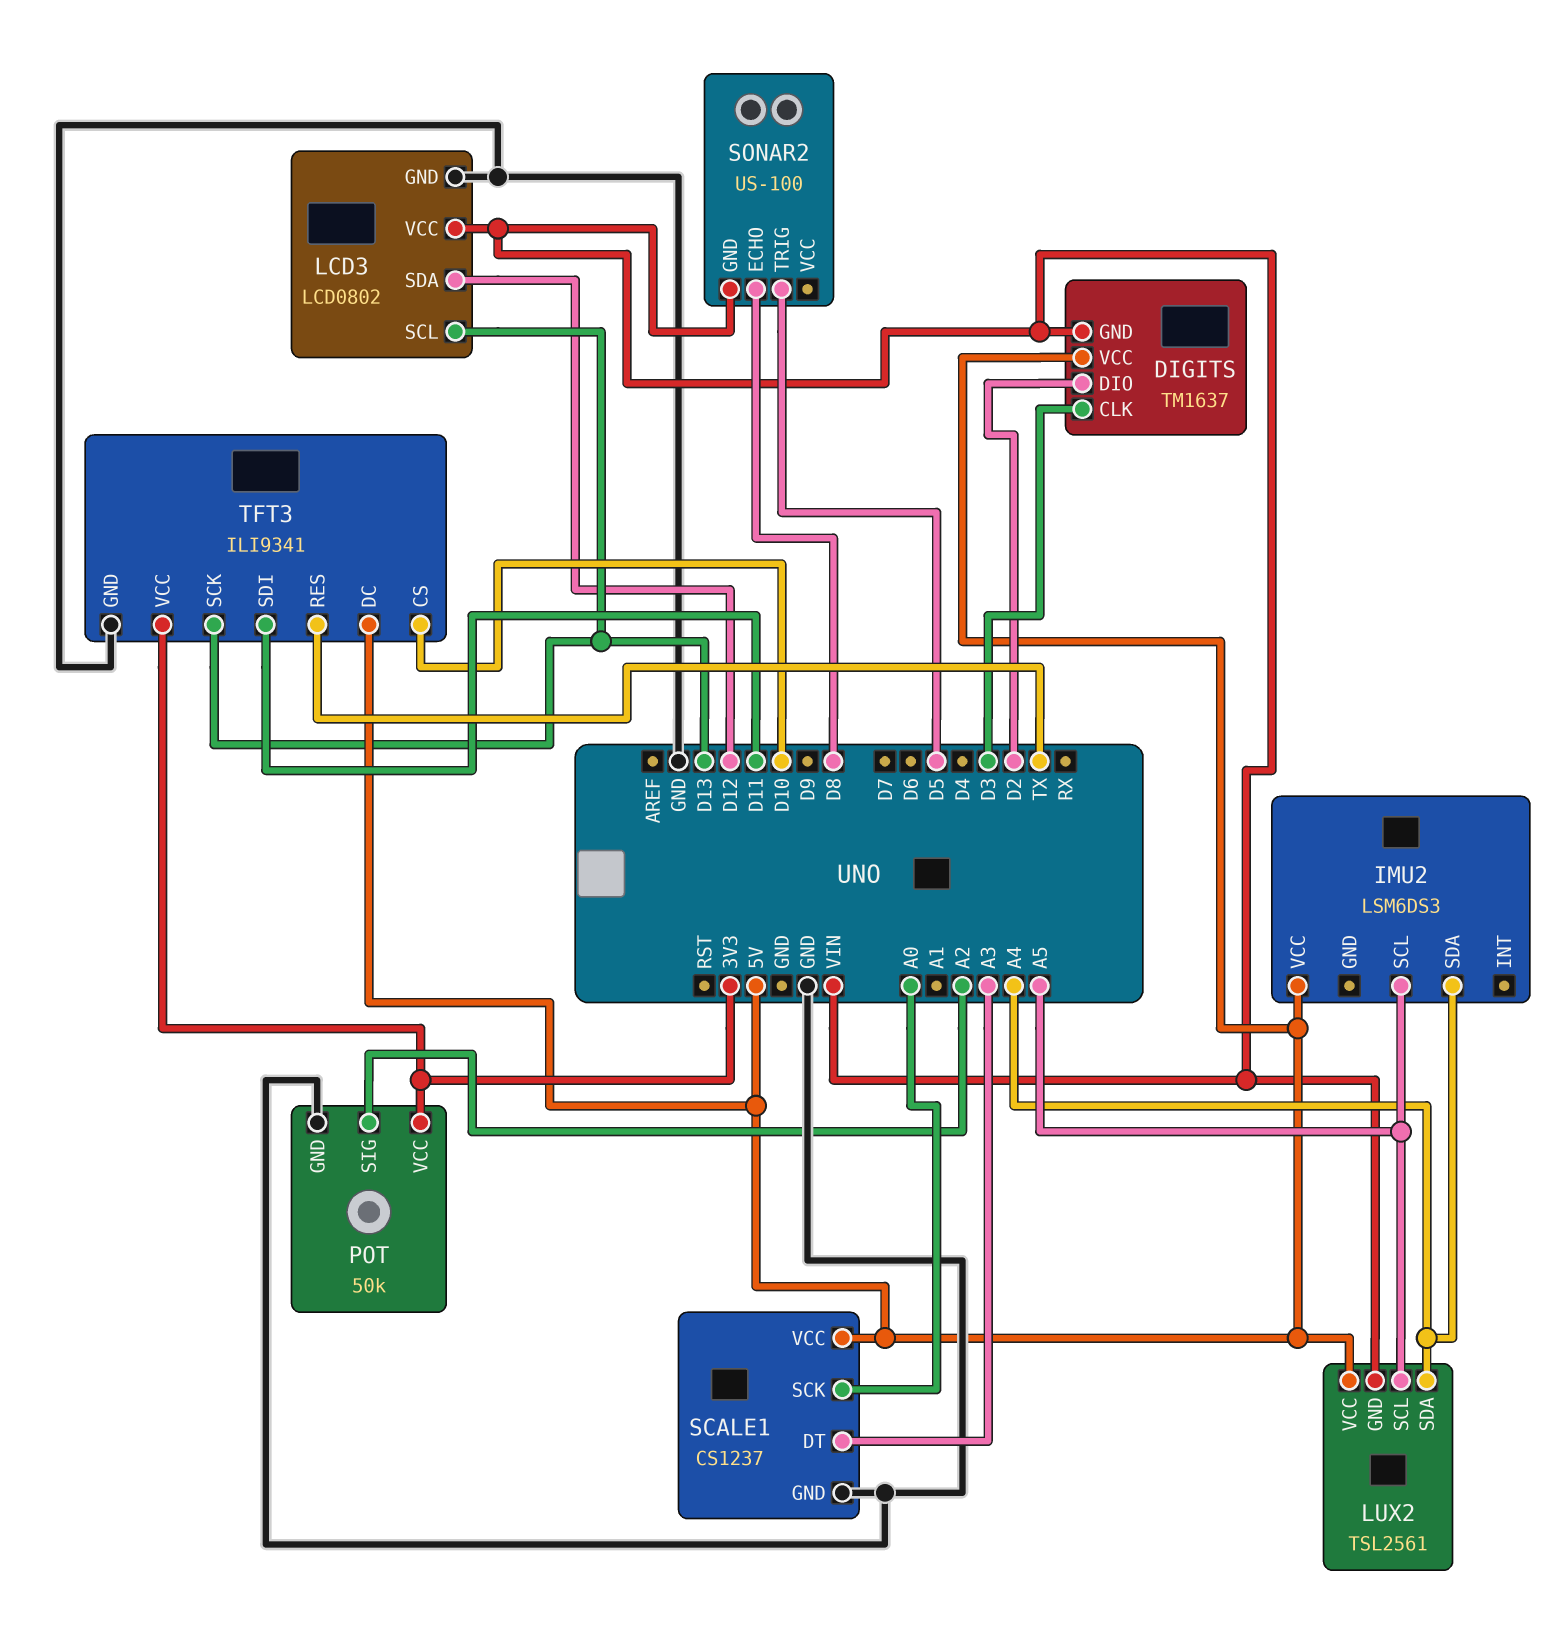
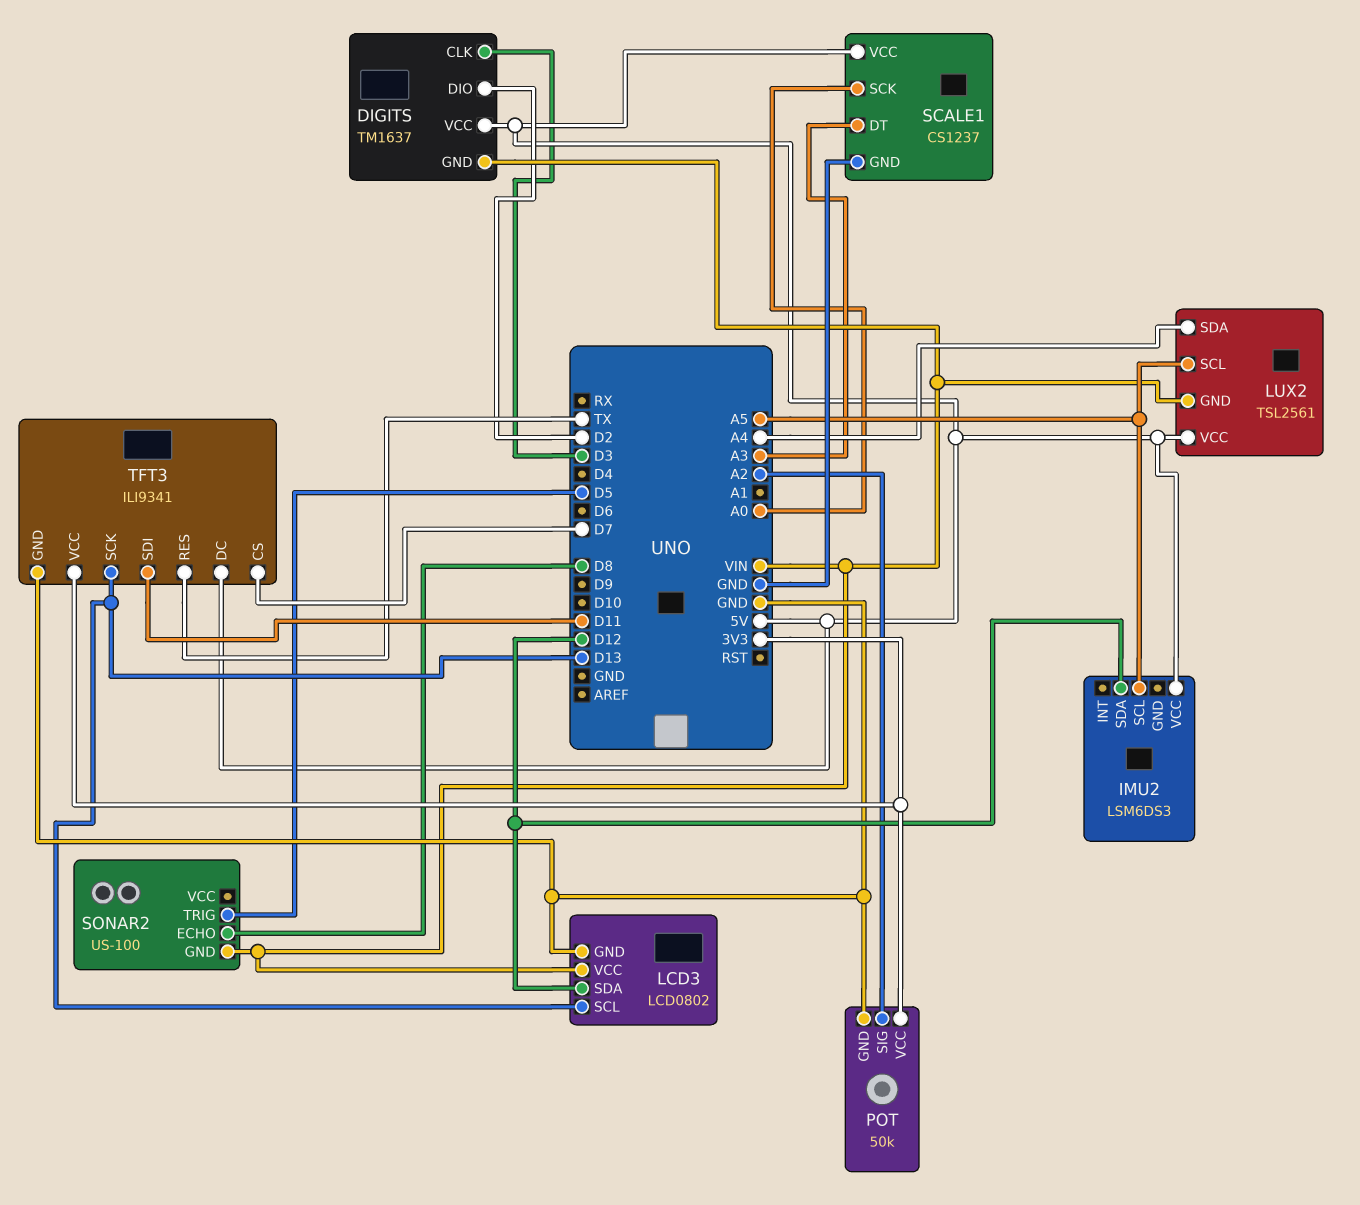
IMU2 pin SDA: A4 -> D12
TFT3 pin CS: D10 -> D7

